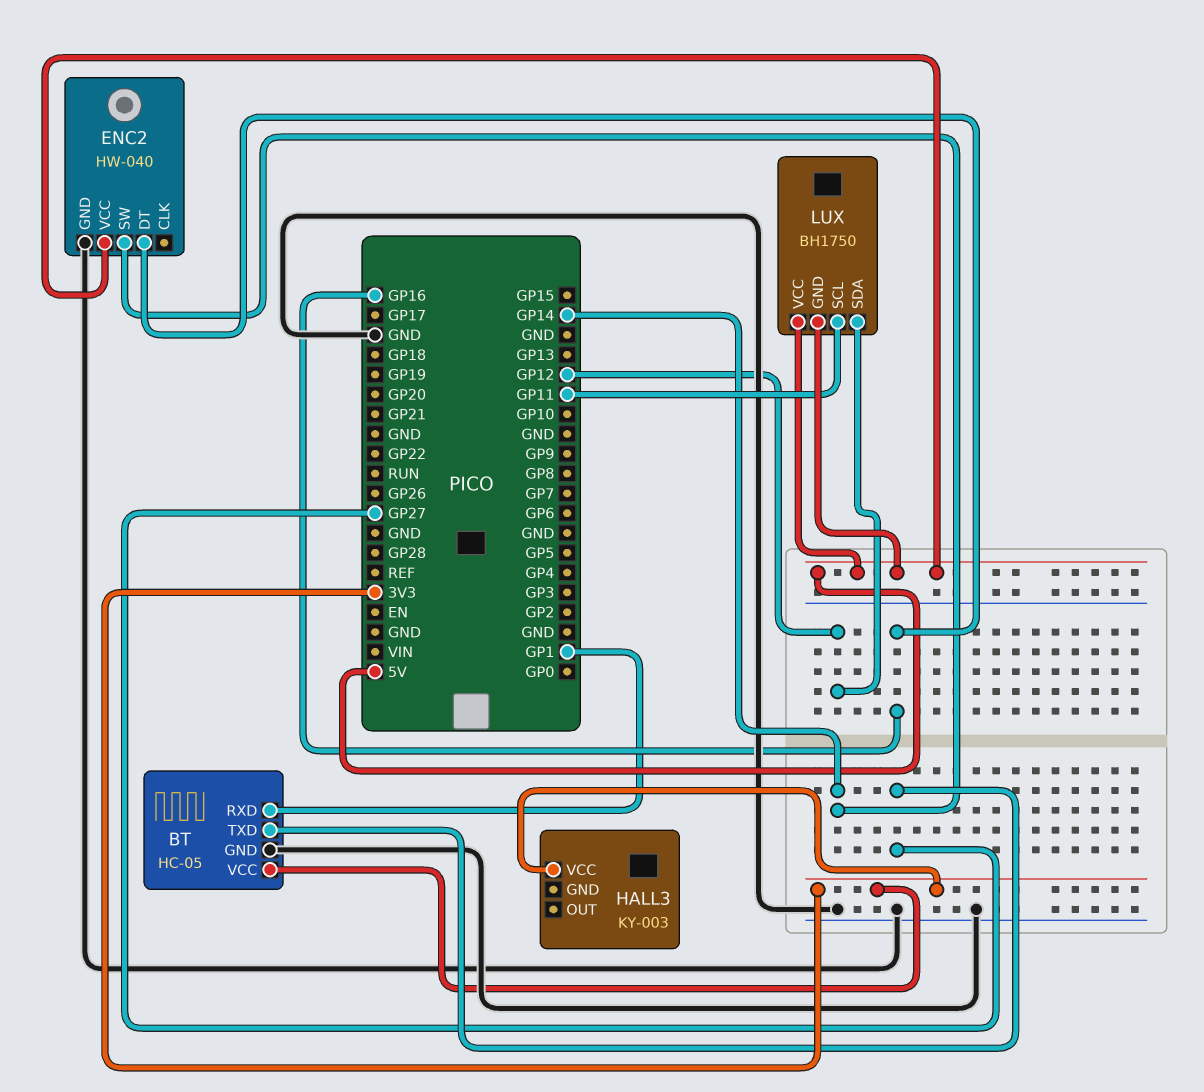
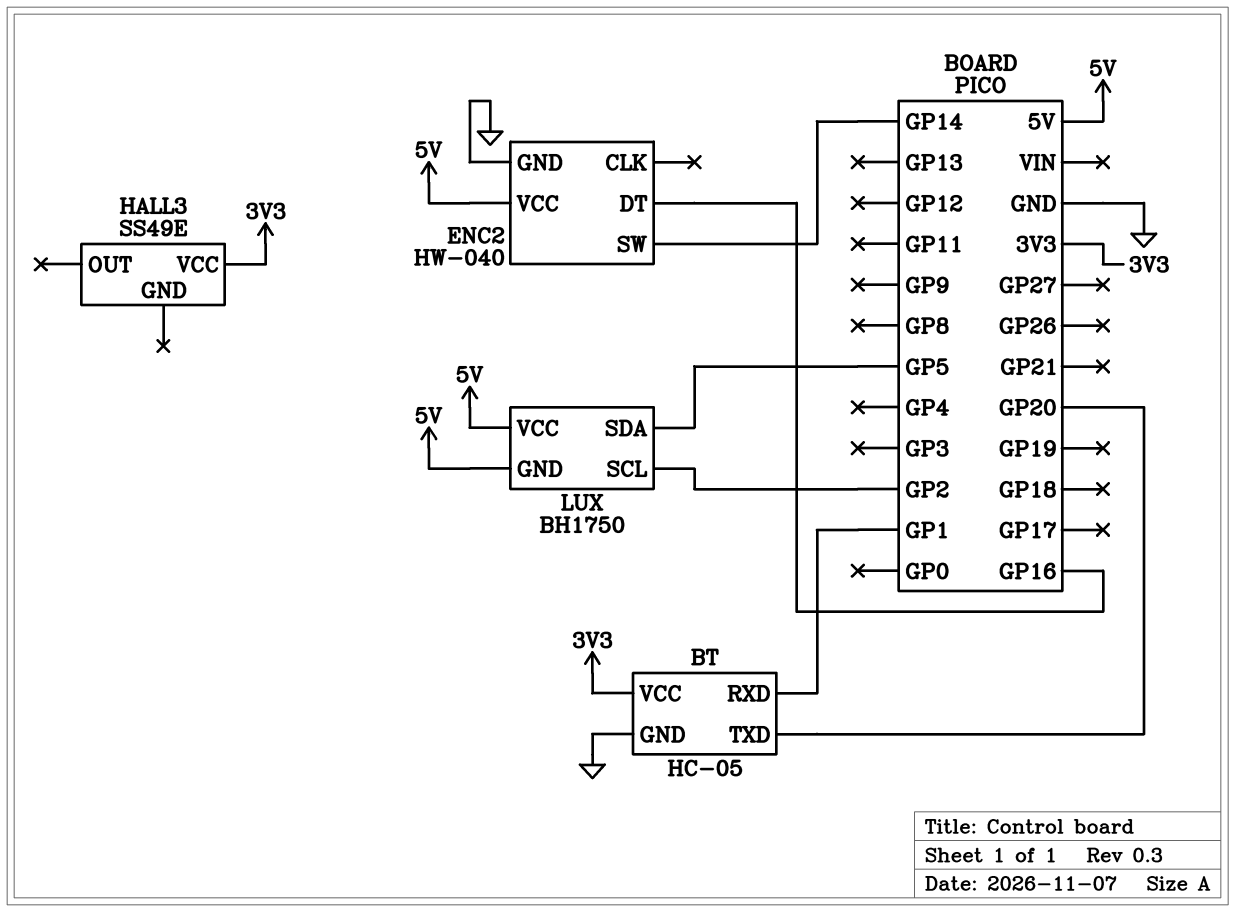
BT pin TXD: GP27 -> GP20
HALL3: KY-003 -> SS49E
LUX pin SCL: GP11 -> GP2
LUX pin SDA: GP12 -> GP5

